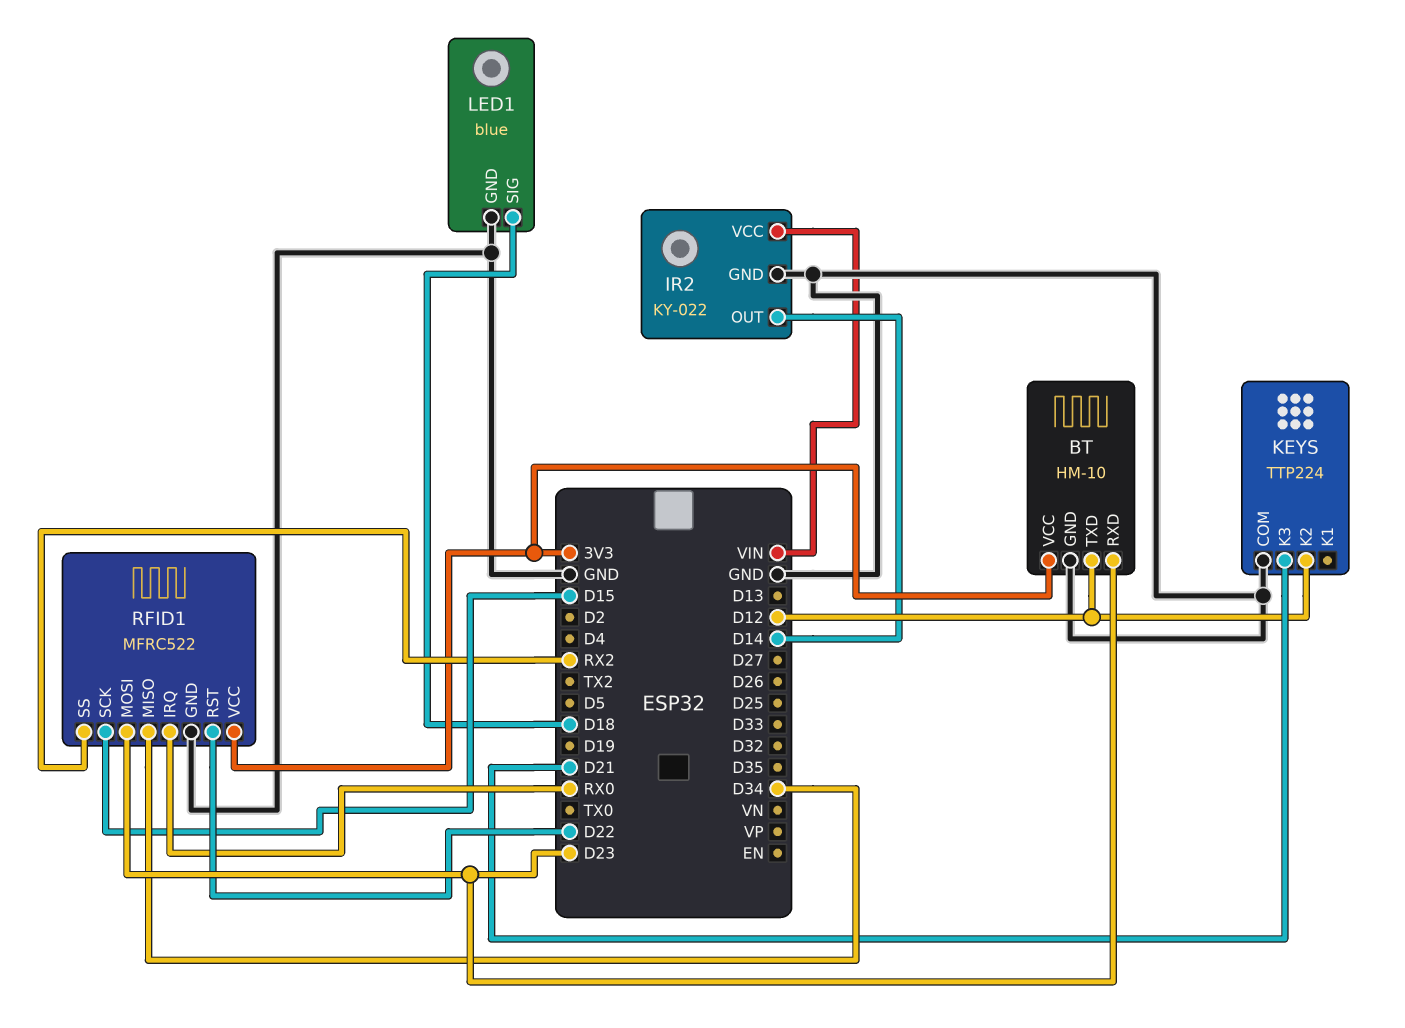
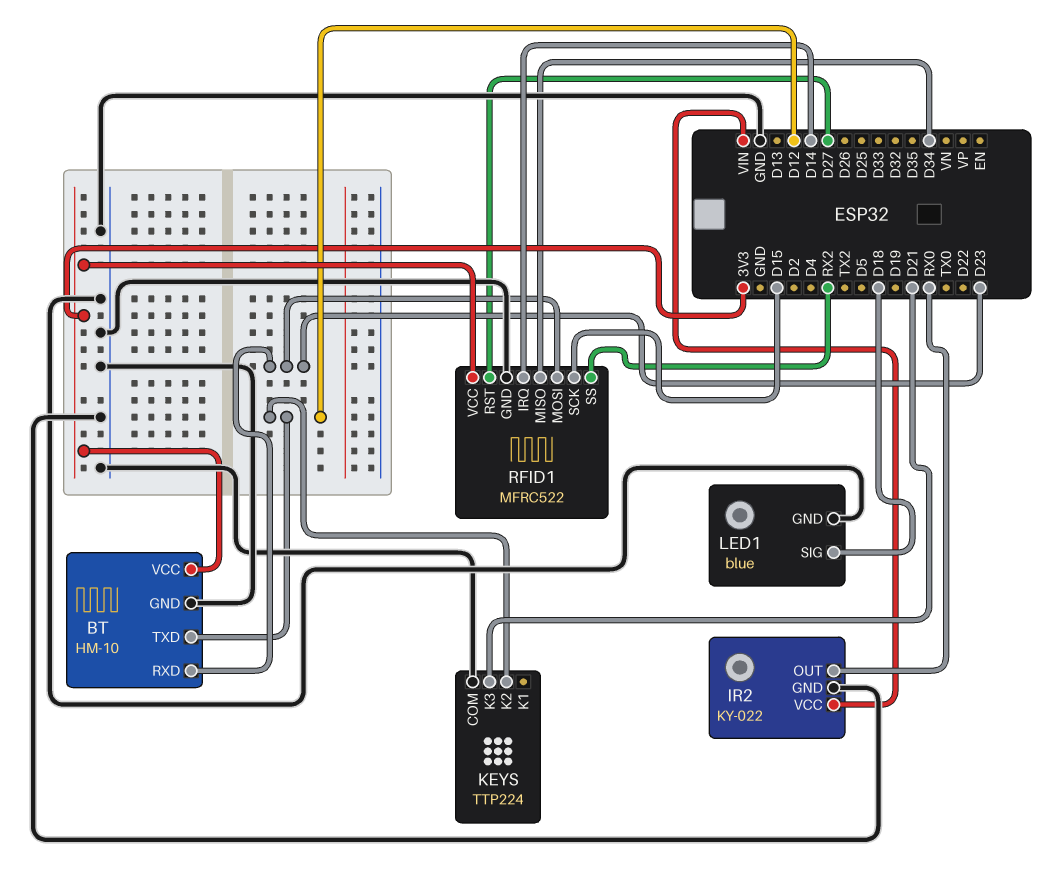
IR2 pin OUT: D14 -> RX0
RFID1 pin IRQ: RX0 -> D14
RFID1 pin RST: D22 -> D27

